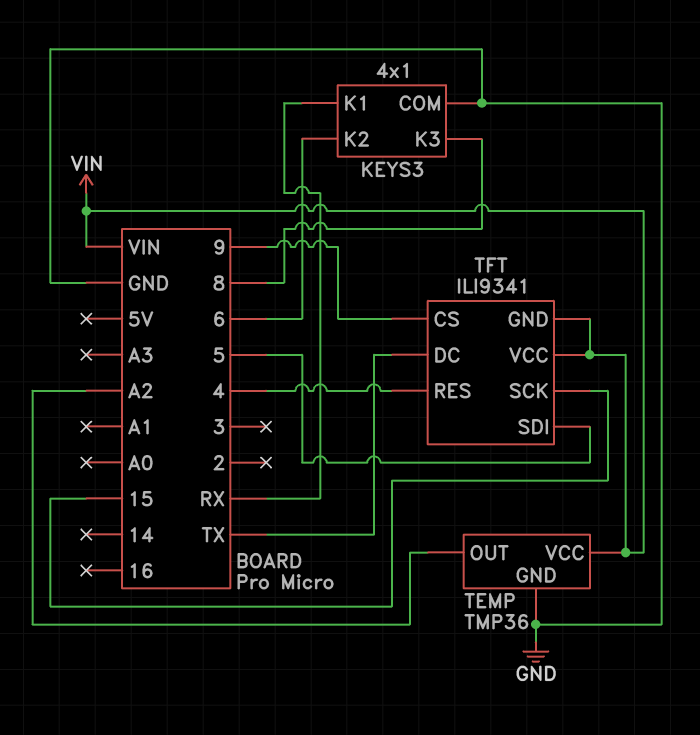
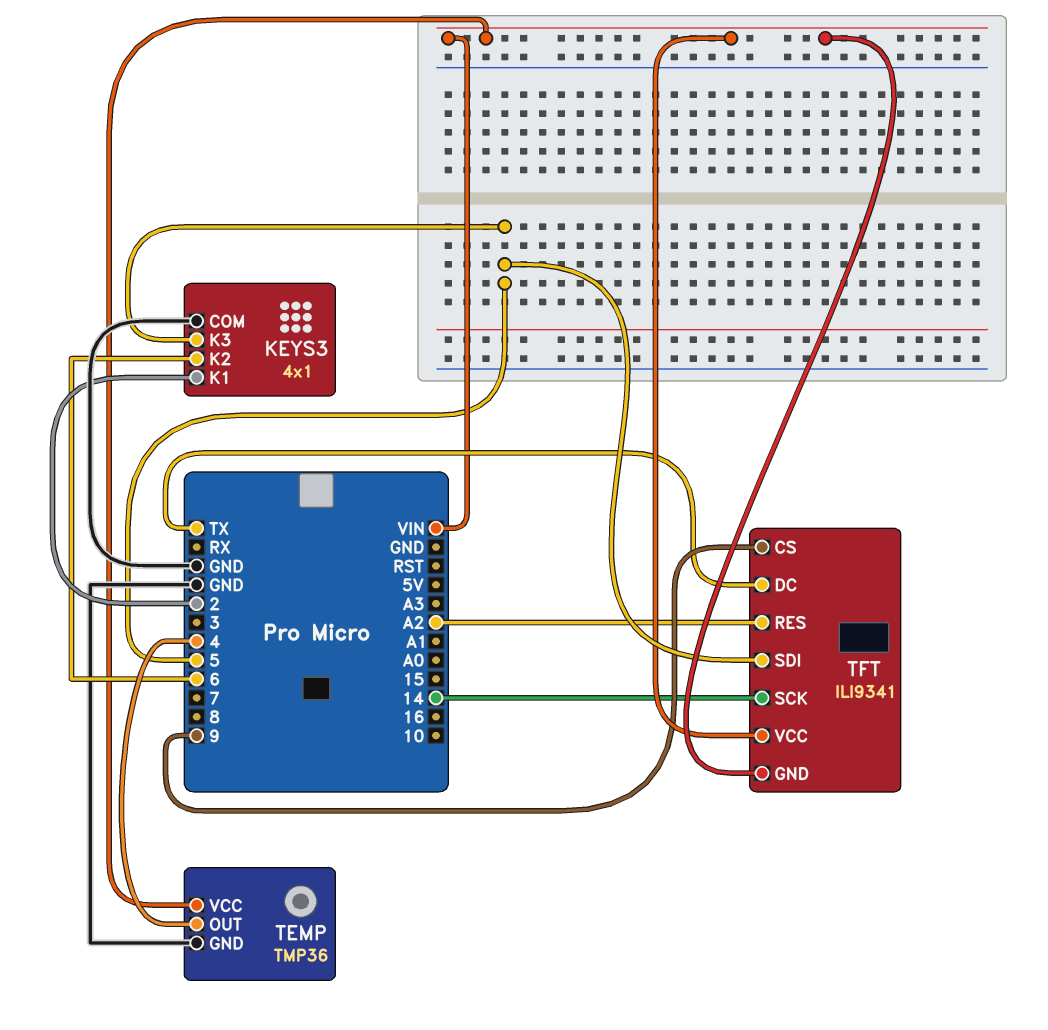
KEYS3 pin K1: RX -> 2
KEYS3 pin K3: 8 -> 5
TEMP pin OUT: A2 -> 4
TFT pin RES: 4 -> A2
TFT pin SCK: 15 -> 14

